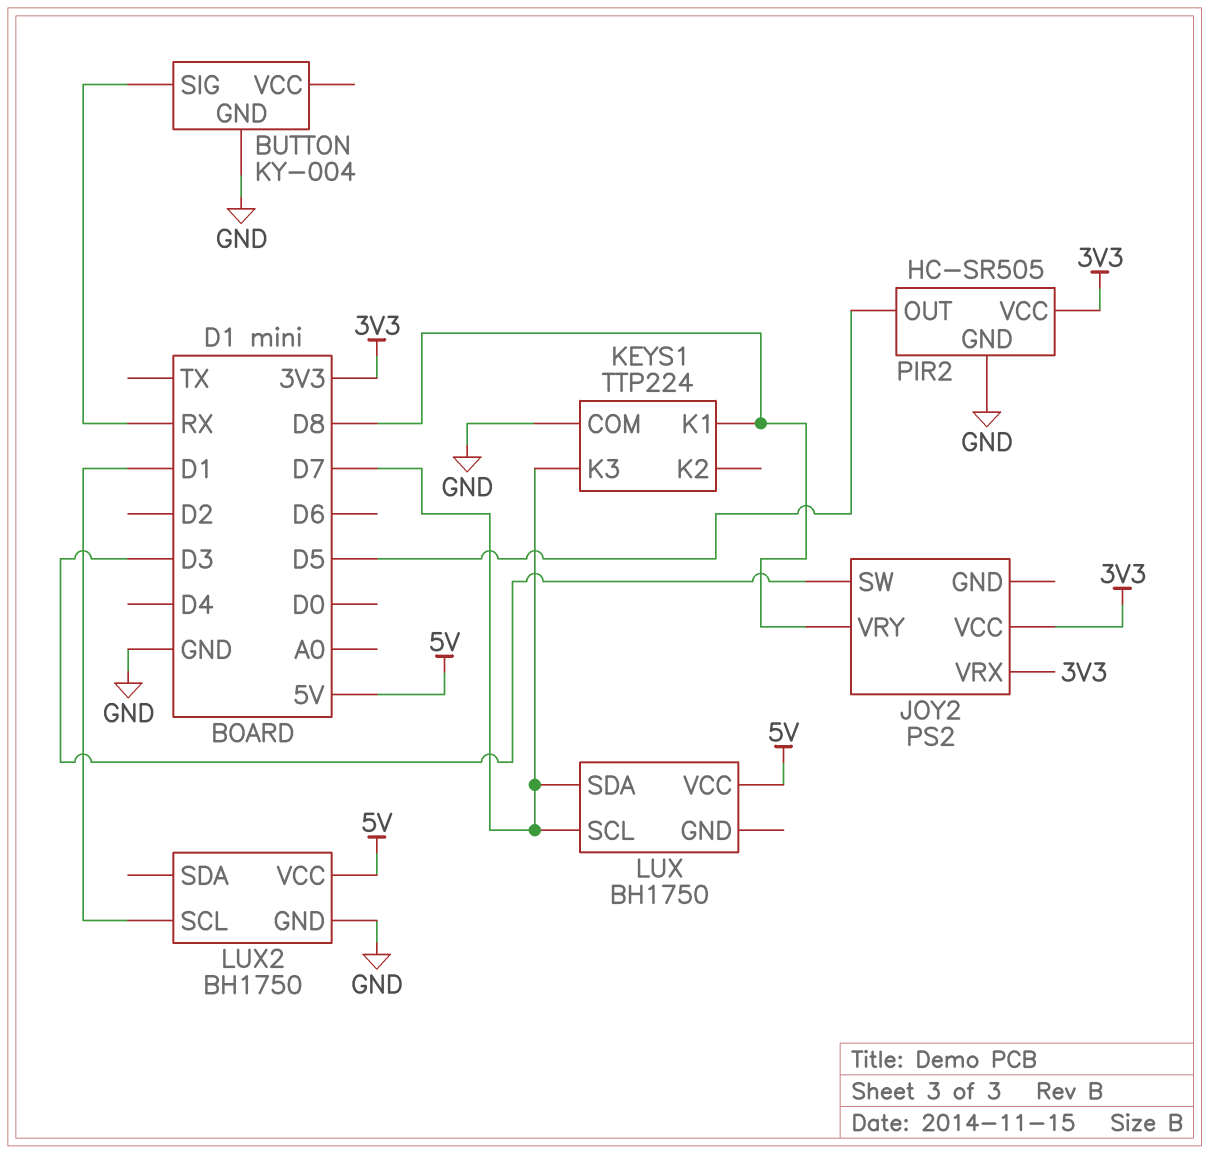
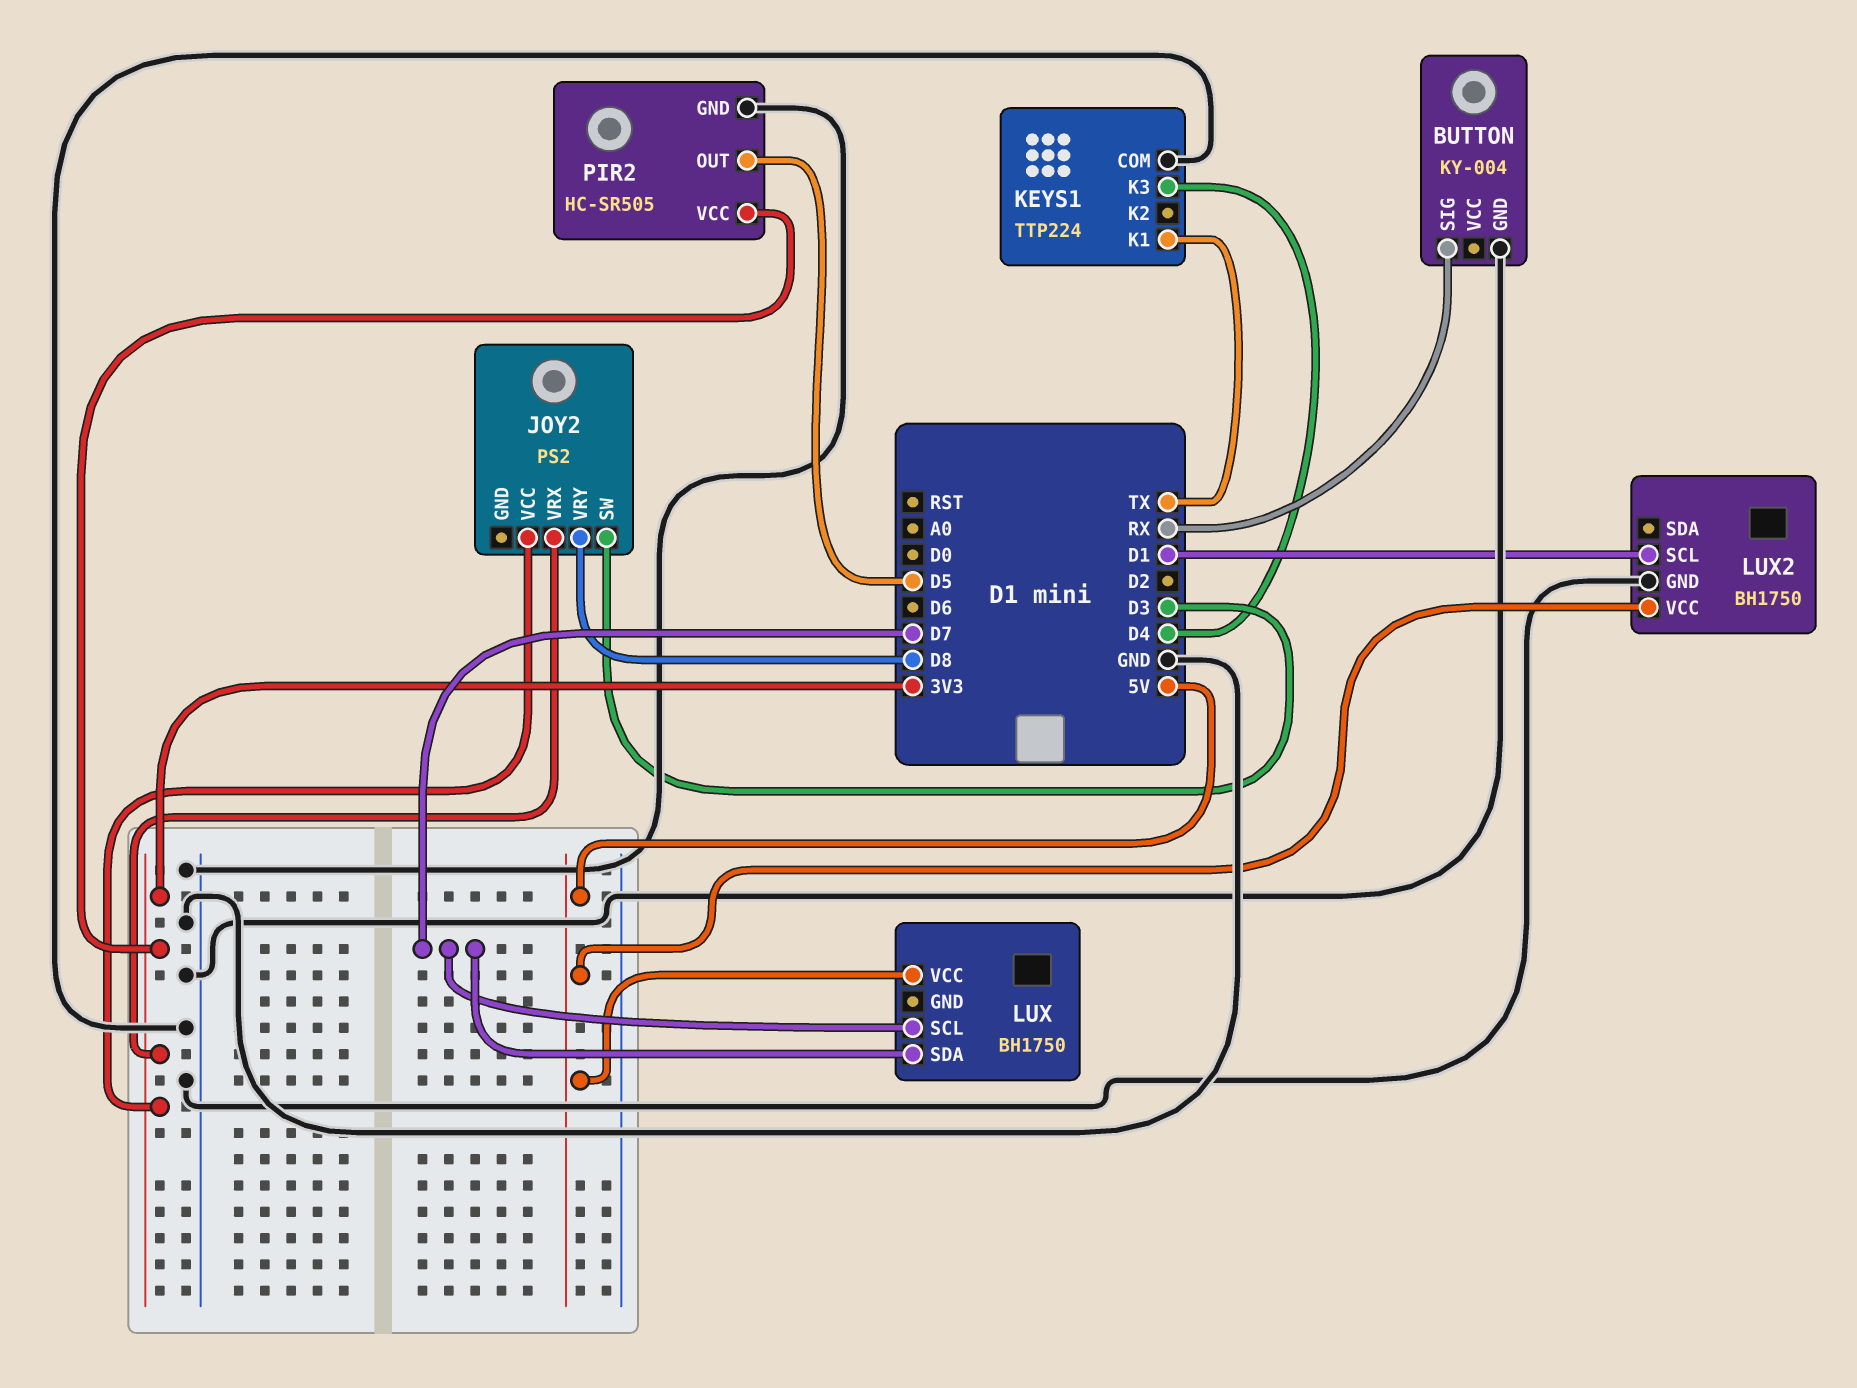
KEYS1 pin K1: D8 -> TX
KEYS1 pin K3: D7 -> D4

